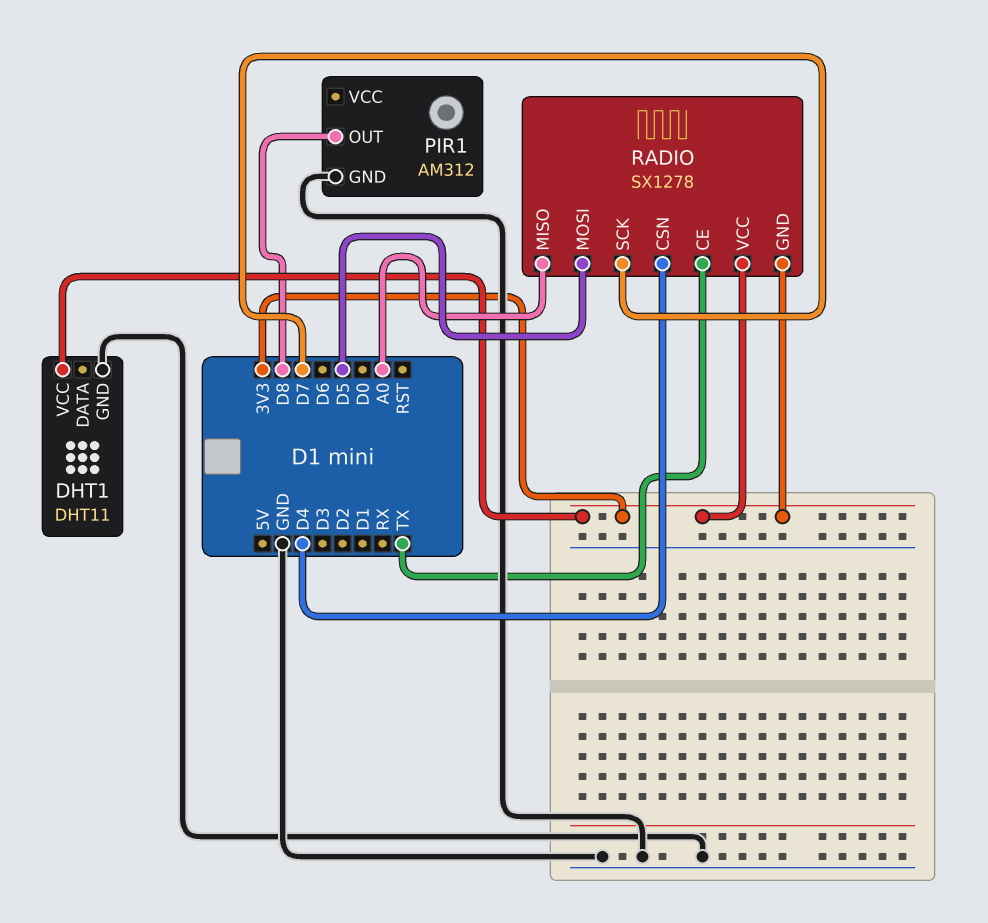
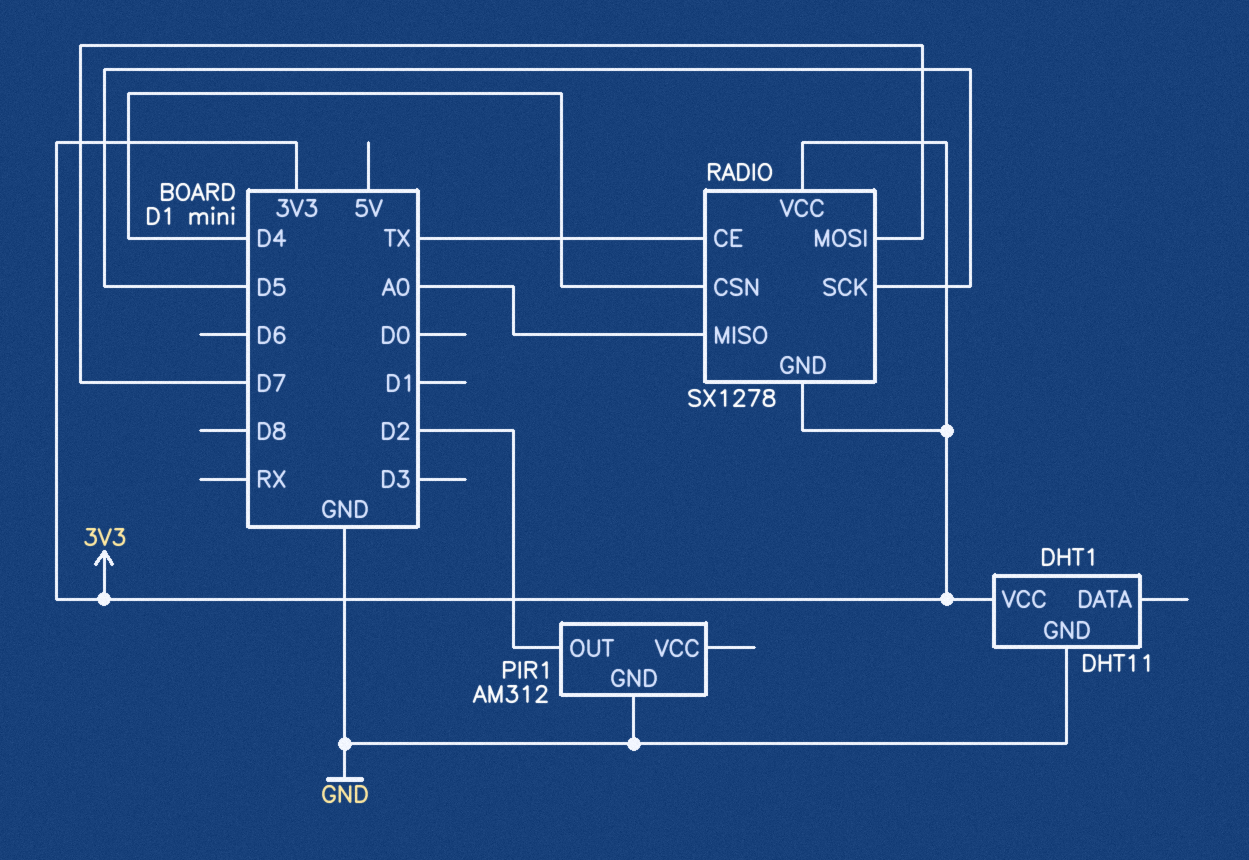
PIR1 pin OUT: D8 -> D2
RADIO pin MOSI: D5 -> D7
RADIO pin SCK: D7 -> D5

